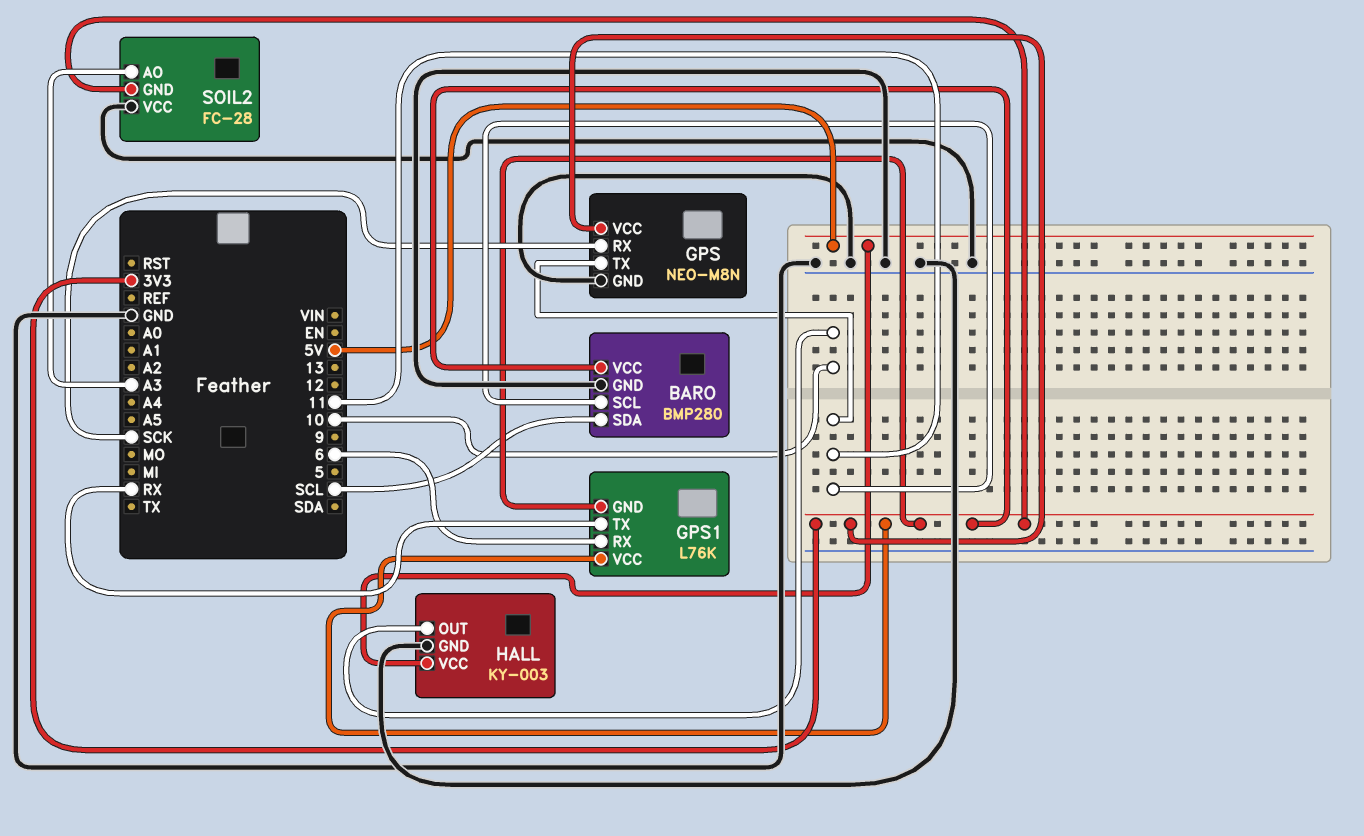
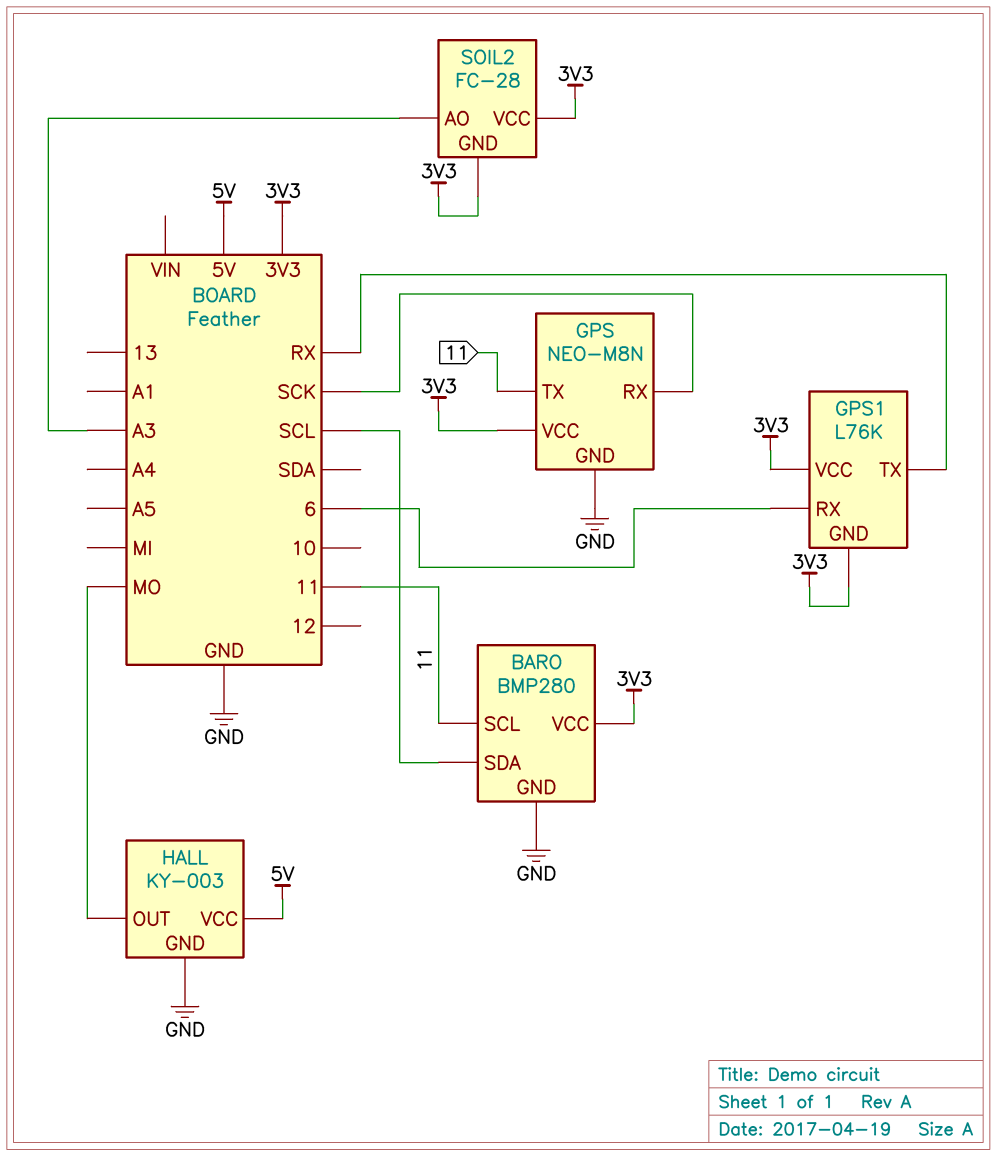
HALL pin OUT: 10 -> MO
SOIL2 pin VCC: GND -> 3V3

